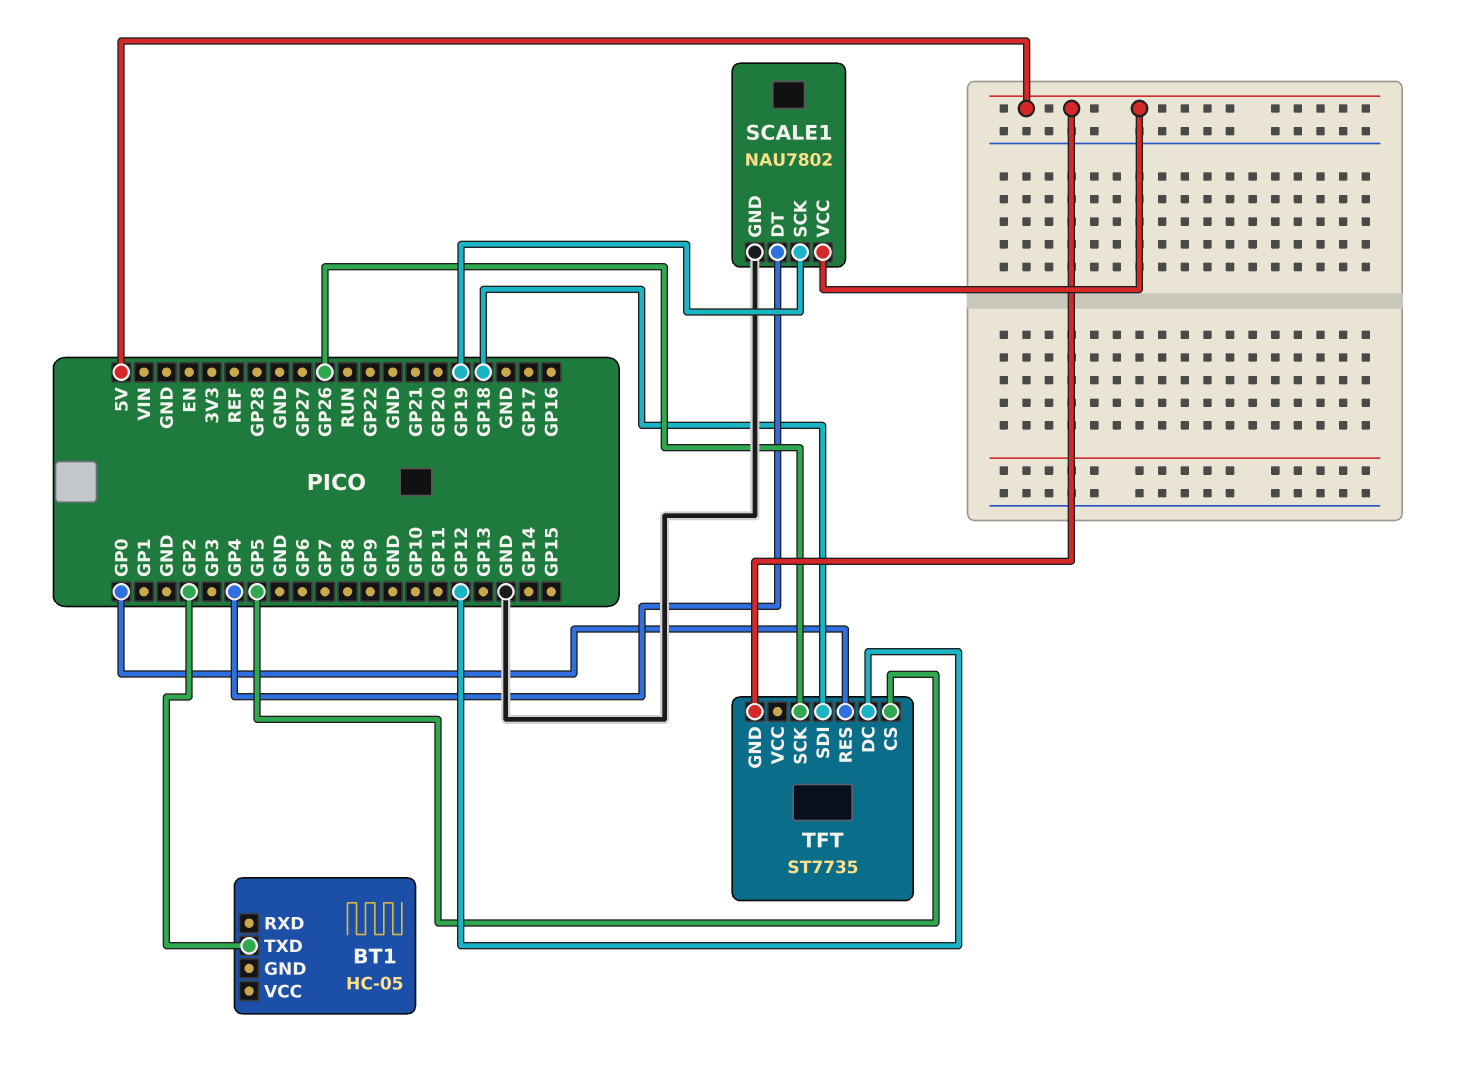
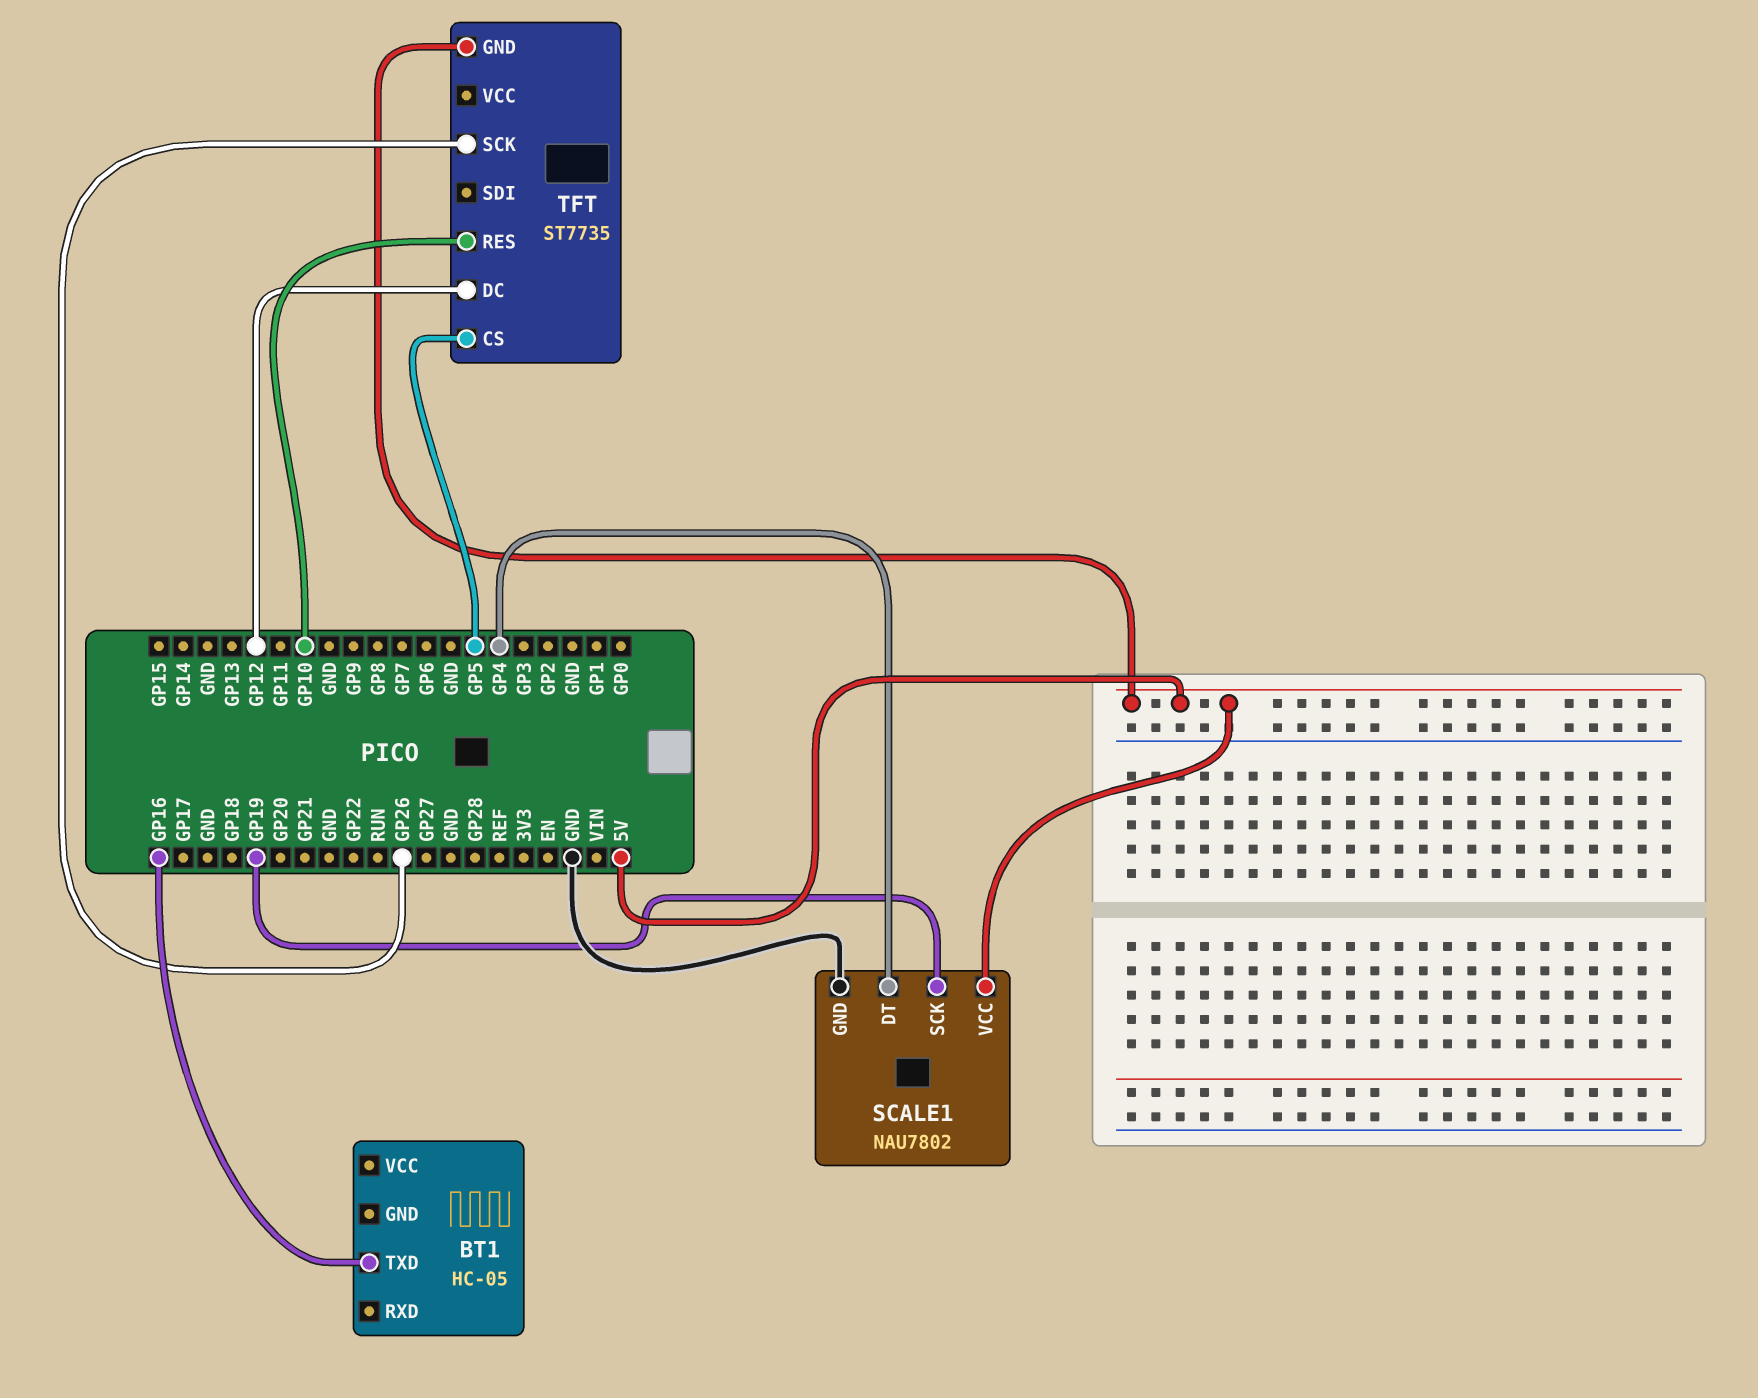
BT1 pin TXD: GP2 -> GP16
TFT pin RES: GP0 -> GP10
TFT pin SDI: GP18 -> none

